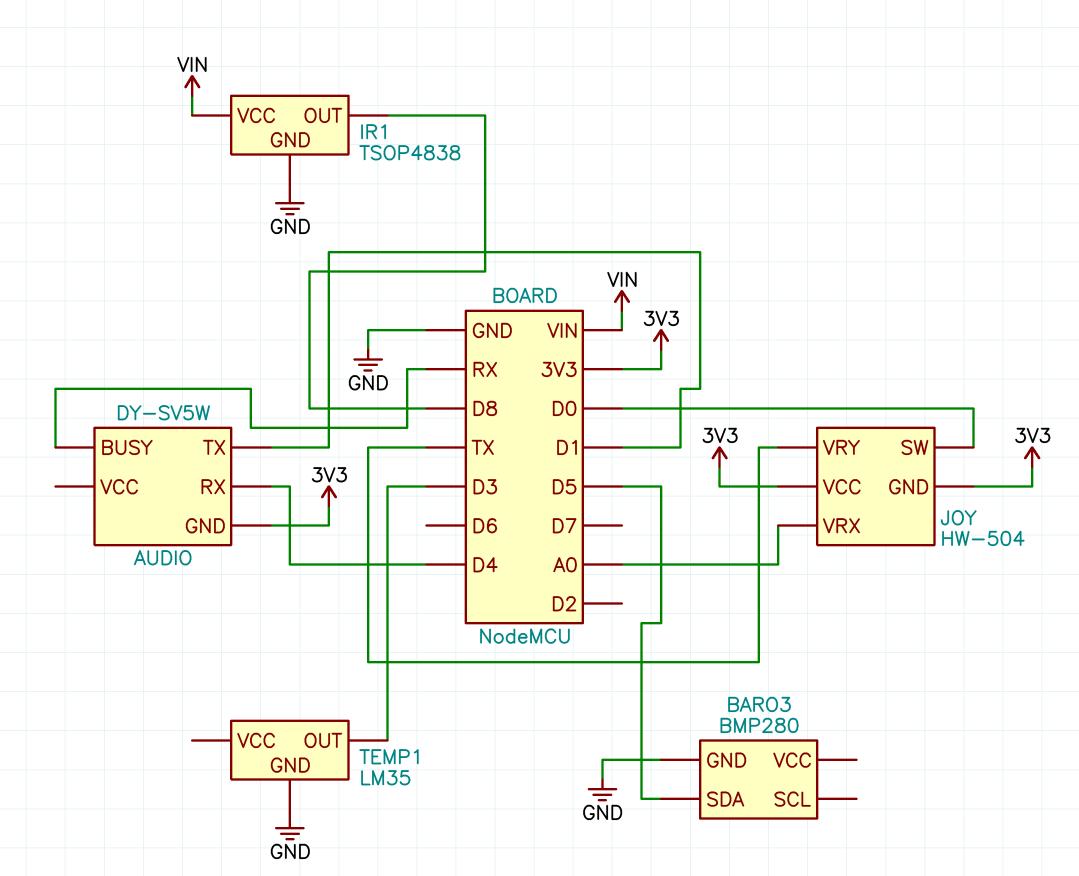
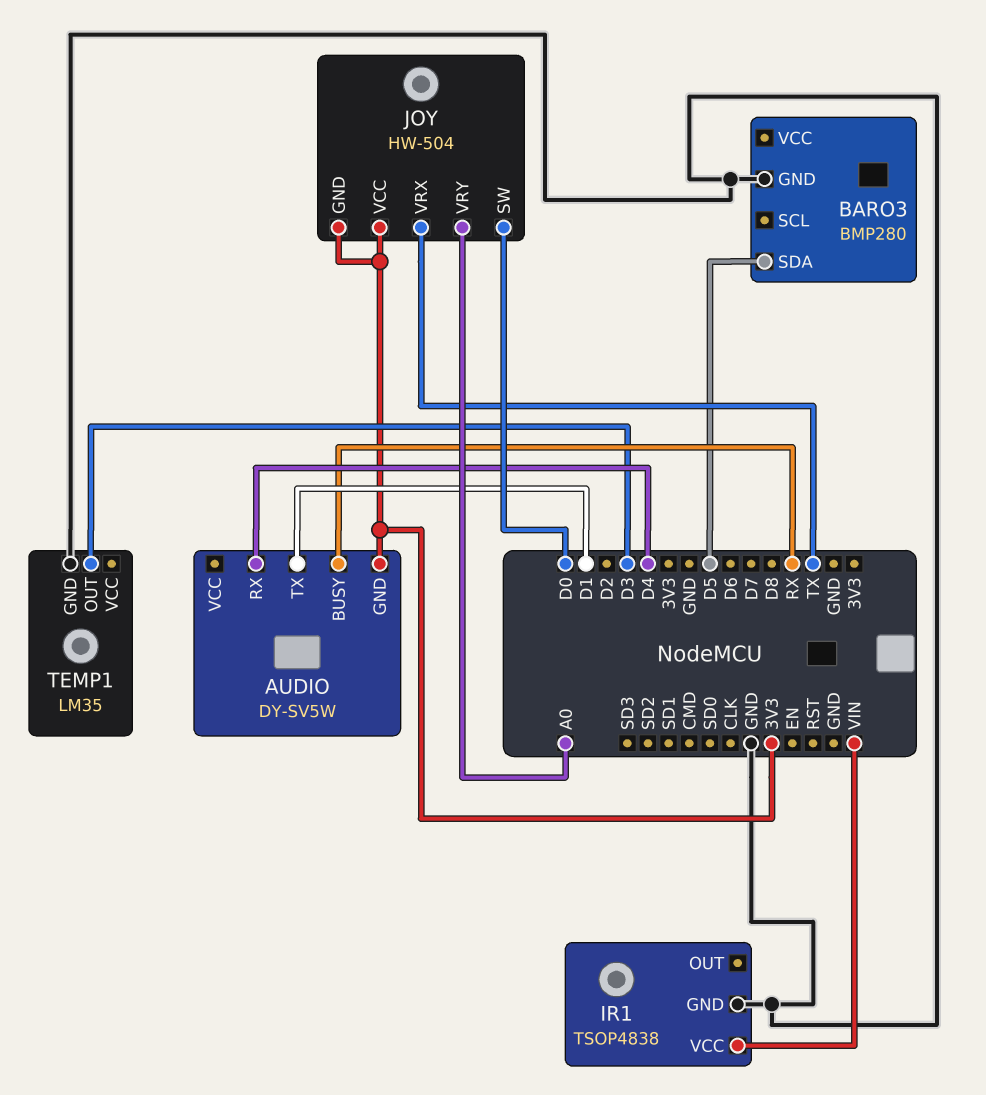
IR1 pin OUT: D8 -> none
JOY pin VRX: A0 -> TX
JOY pin VRY: TX -> A0

